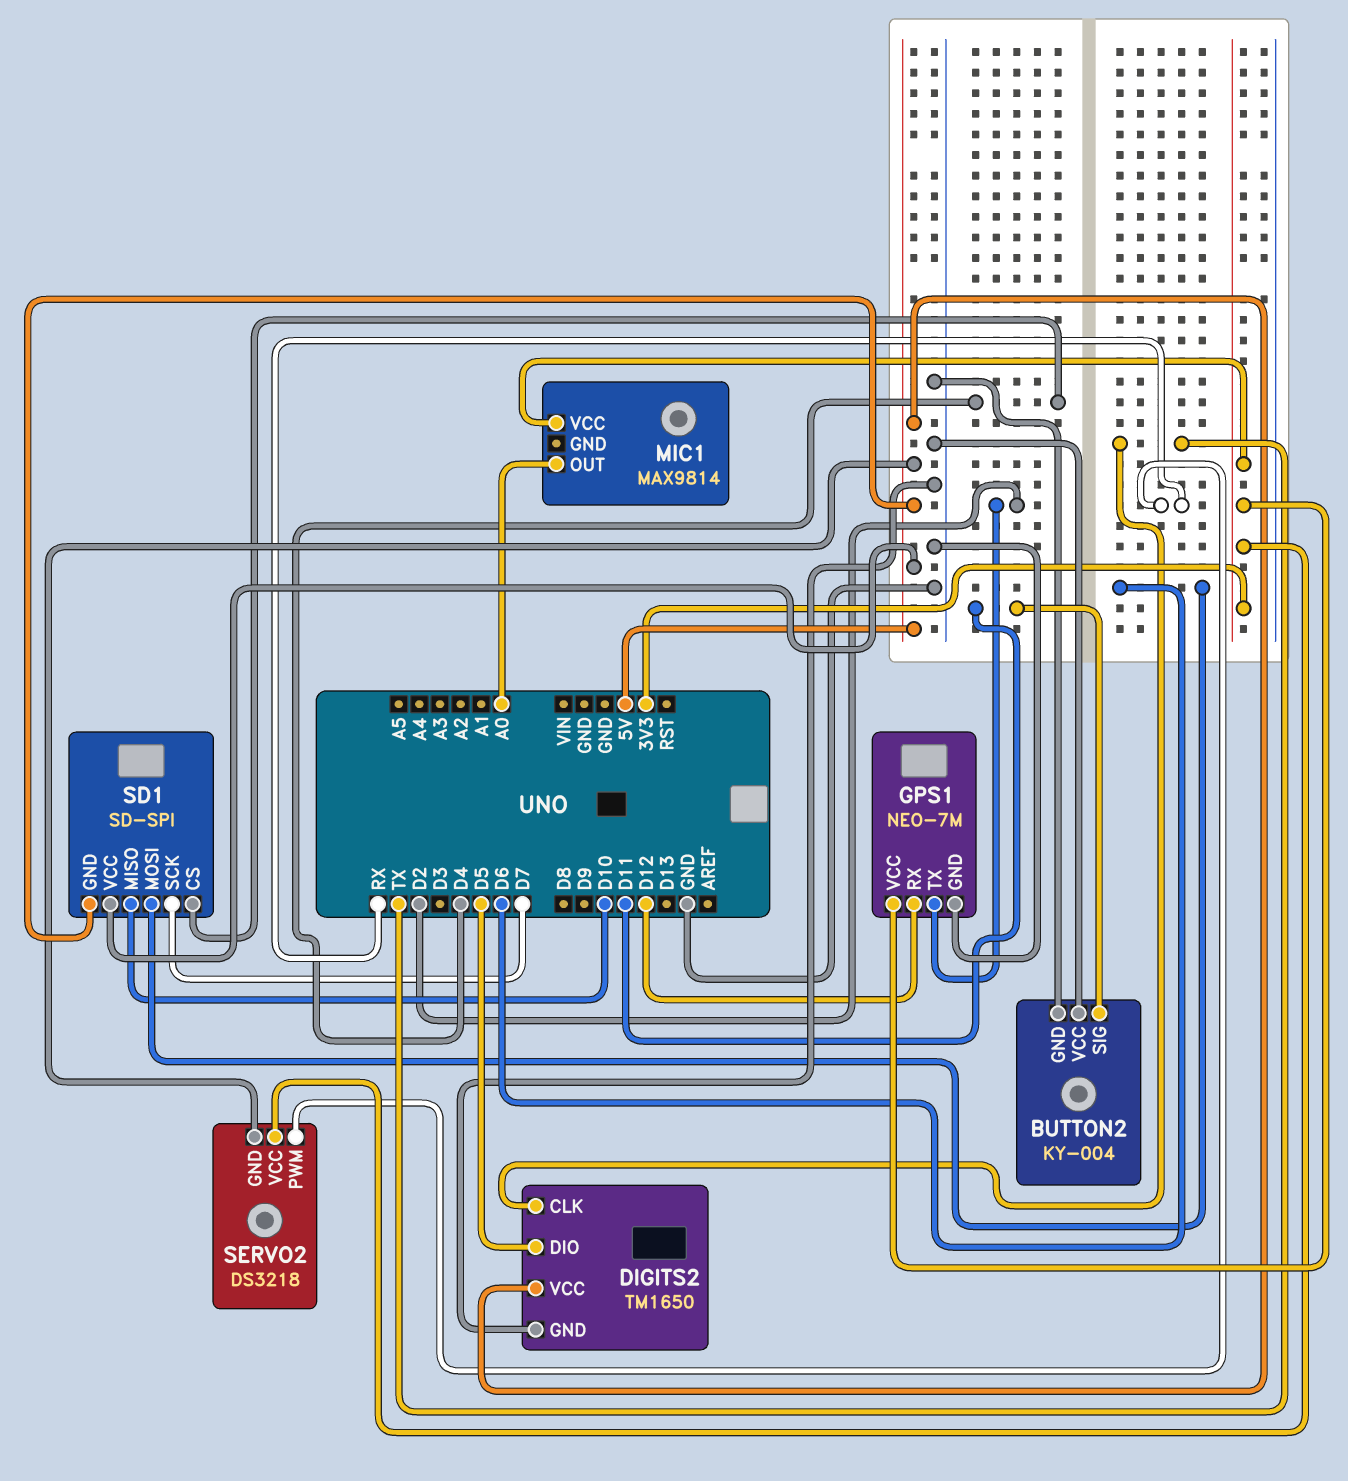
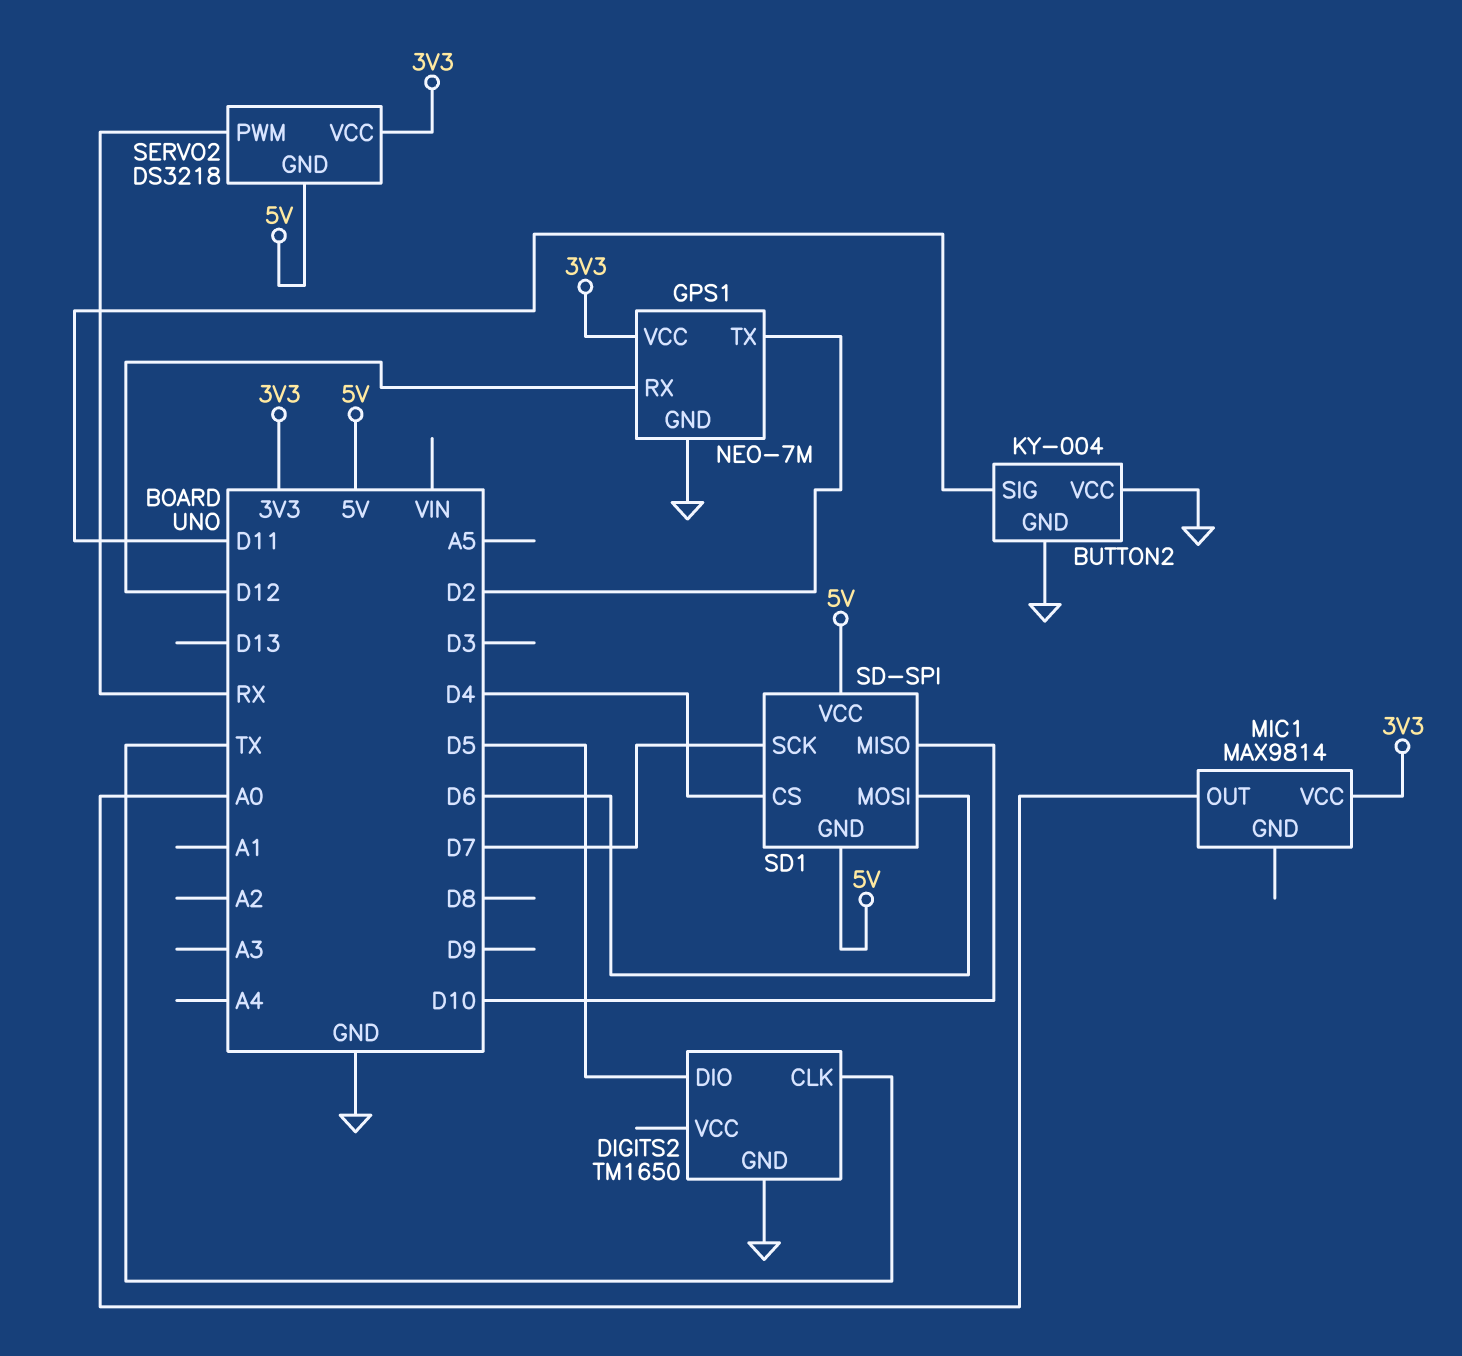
DIGITS2 pin VCC: 5V -> none

